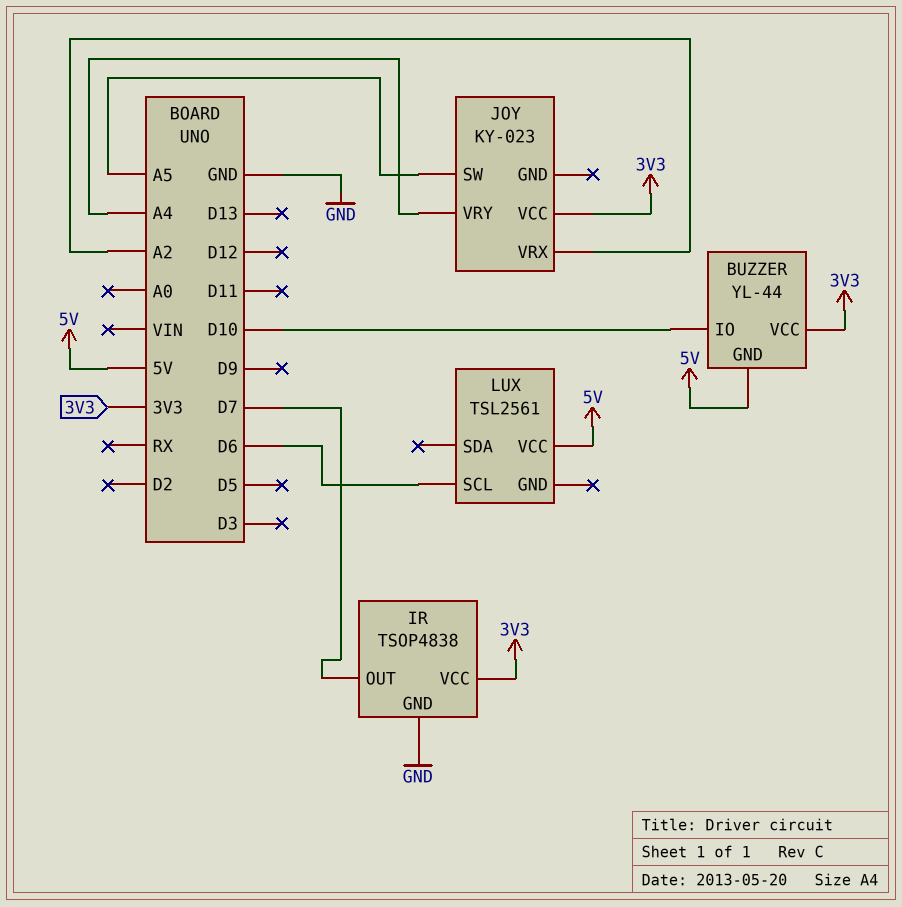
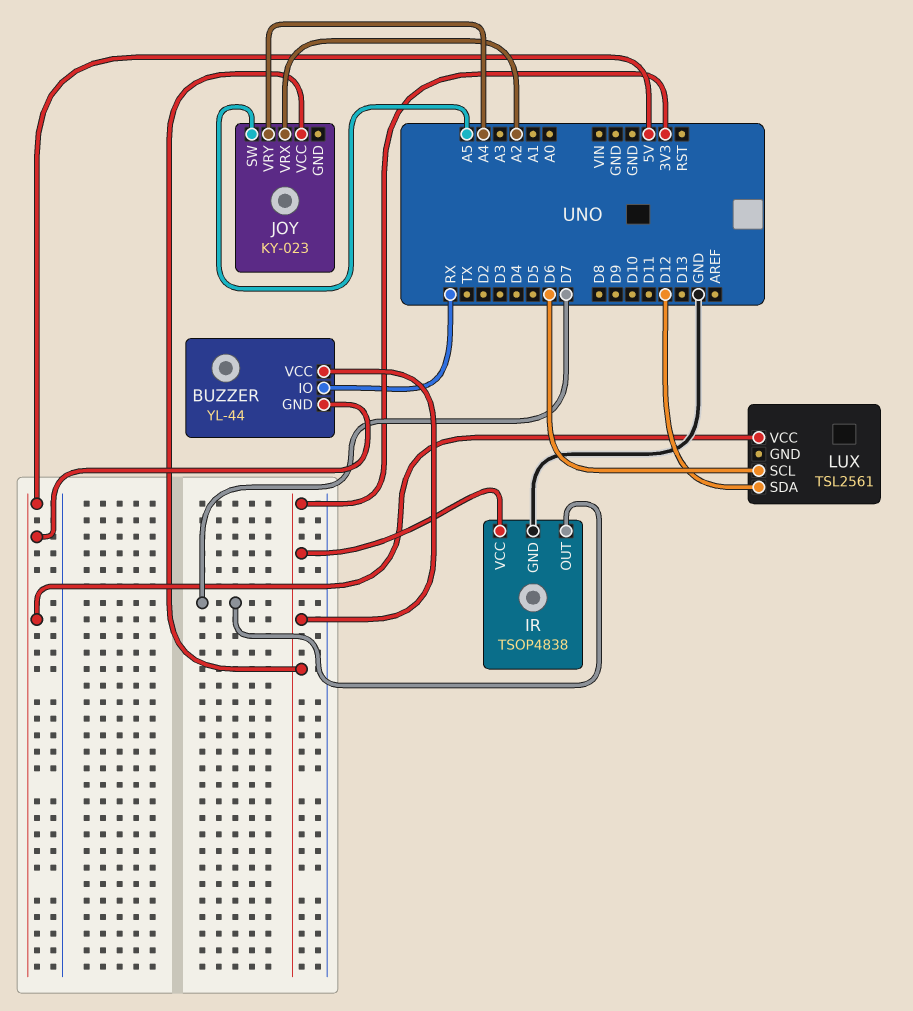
BUZZER pin IO: D10 -> RX
LUX pin SDA: none -> D12

